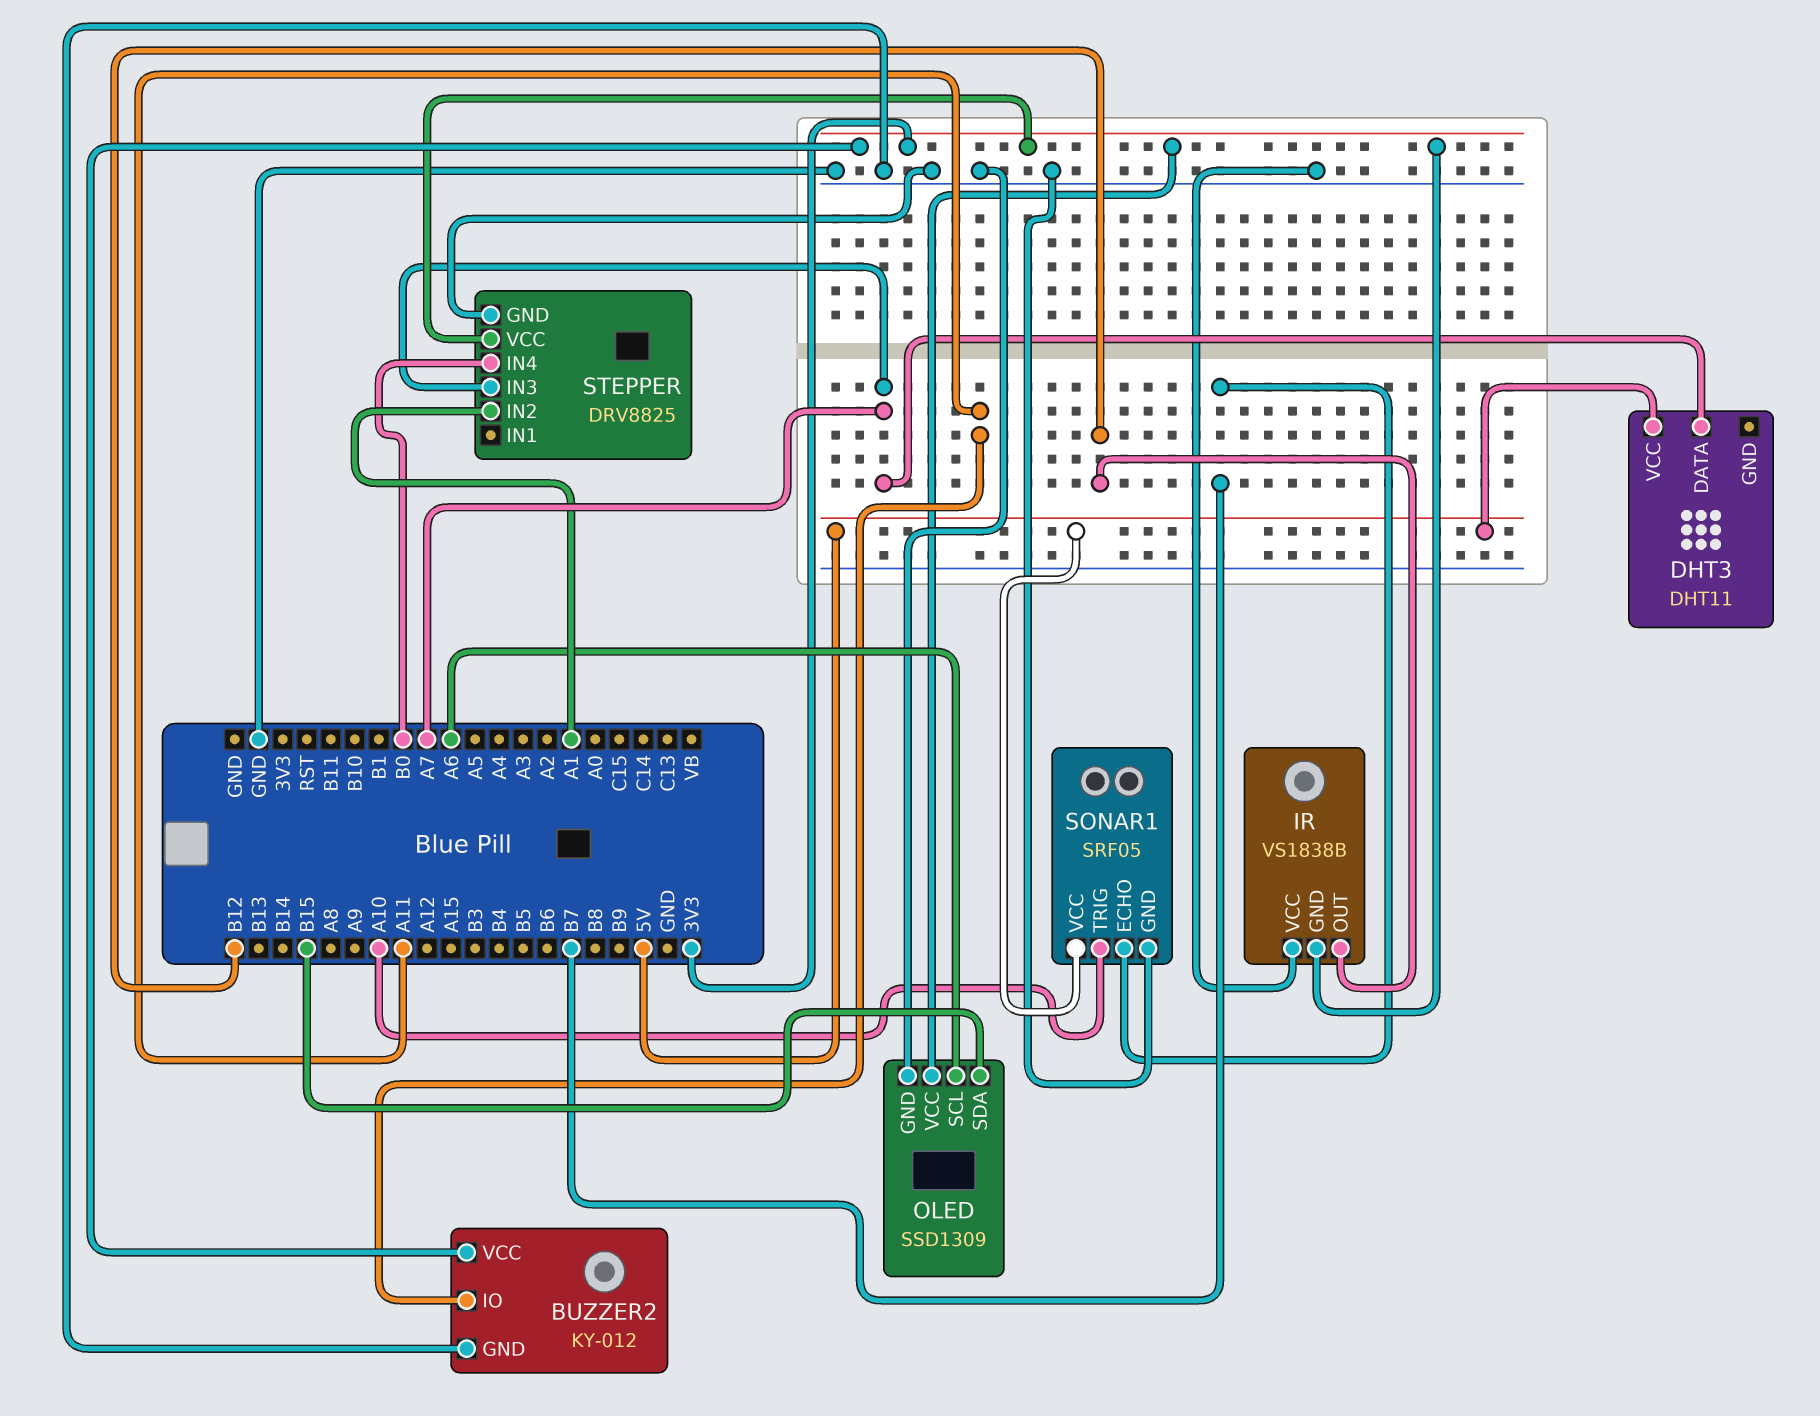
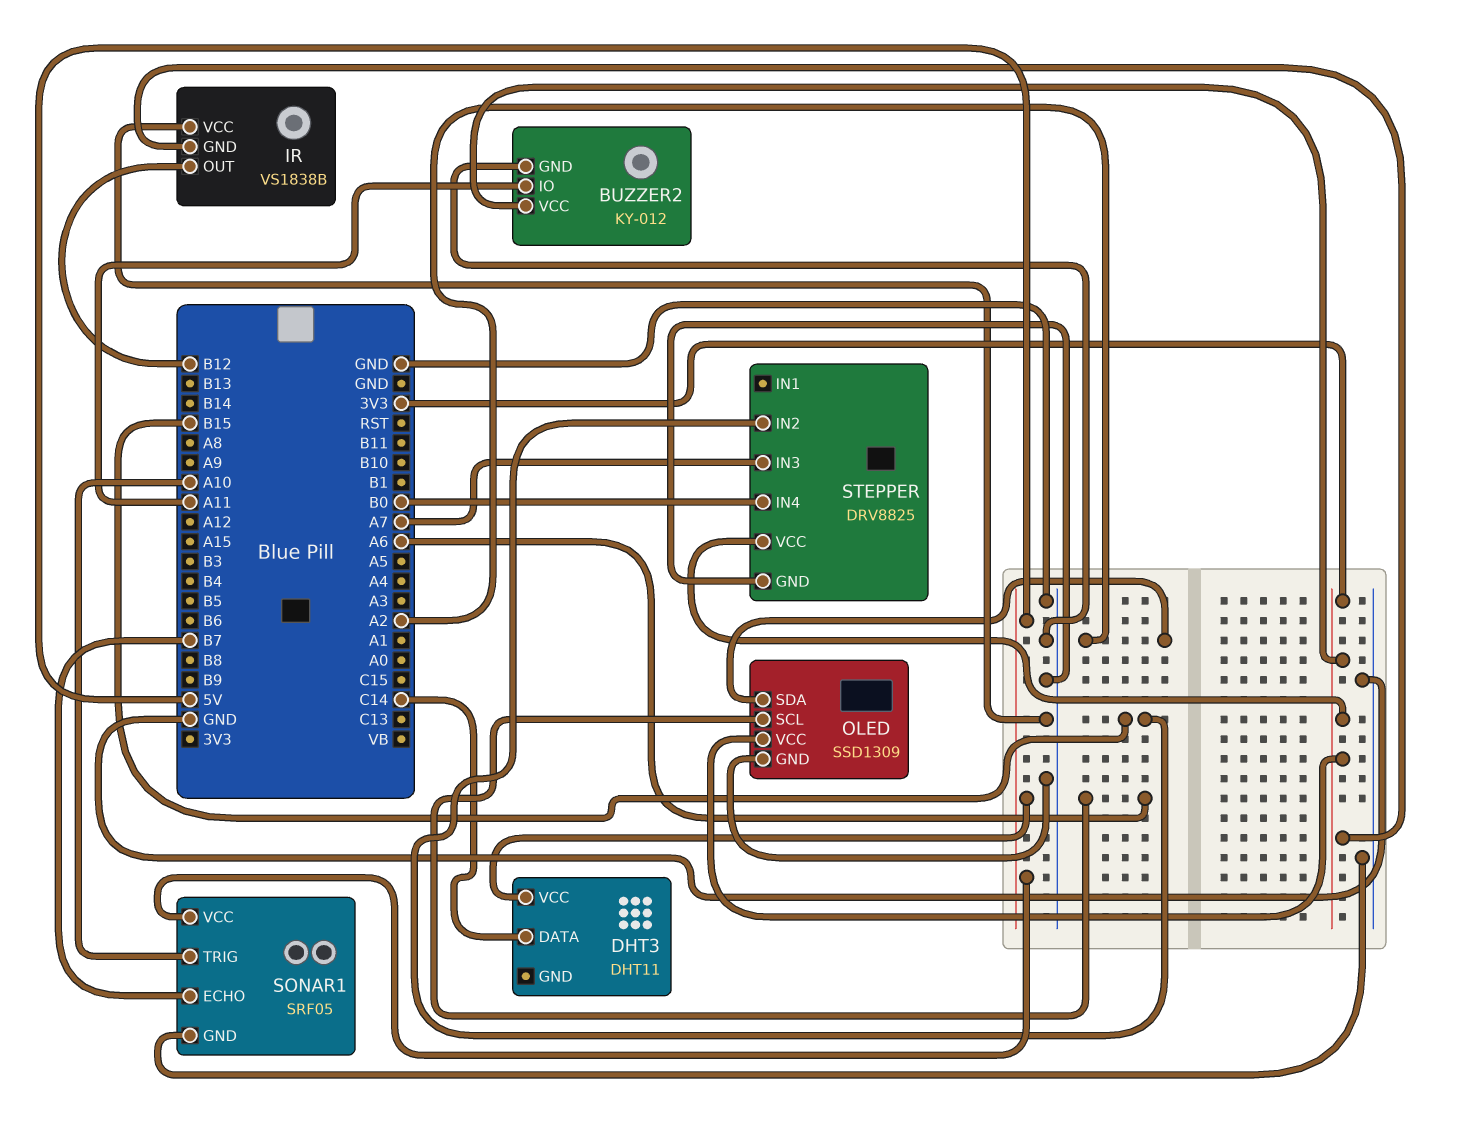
DHT3 pin DATA: A7 -> C14
OLED pin SDA: B15 -> A2
STEPPER pin IN2: A1 -> B15

